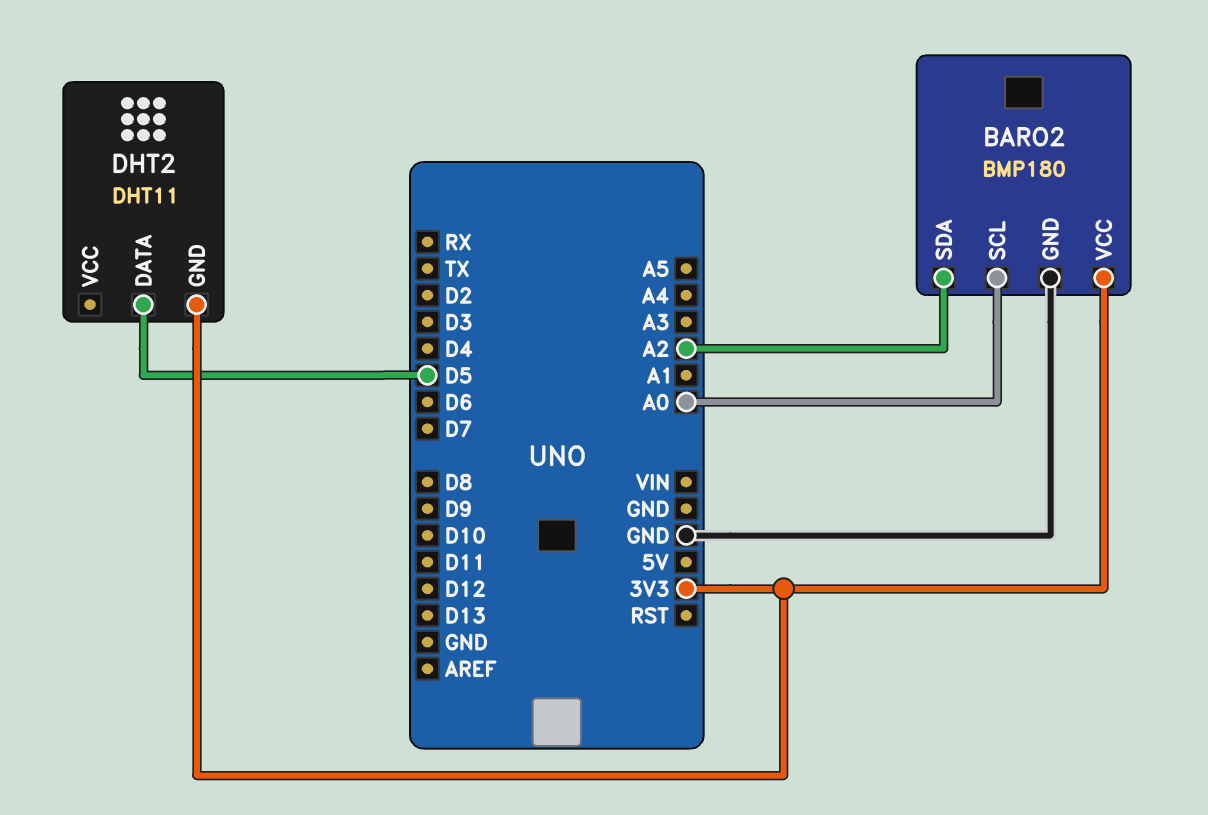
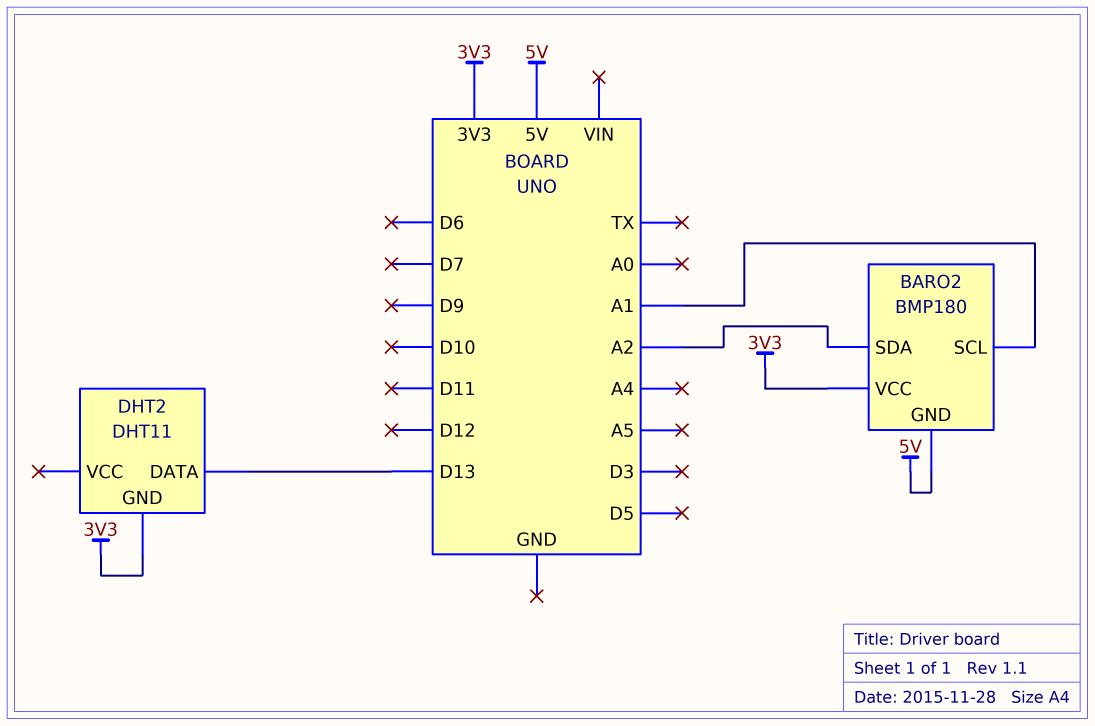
BARO2 pin GND: GND -> 5V
BARO2 pin SCL: A0 -> A1
DHT2 pin DATA: D5 -> D13

